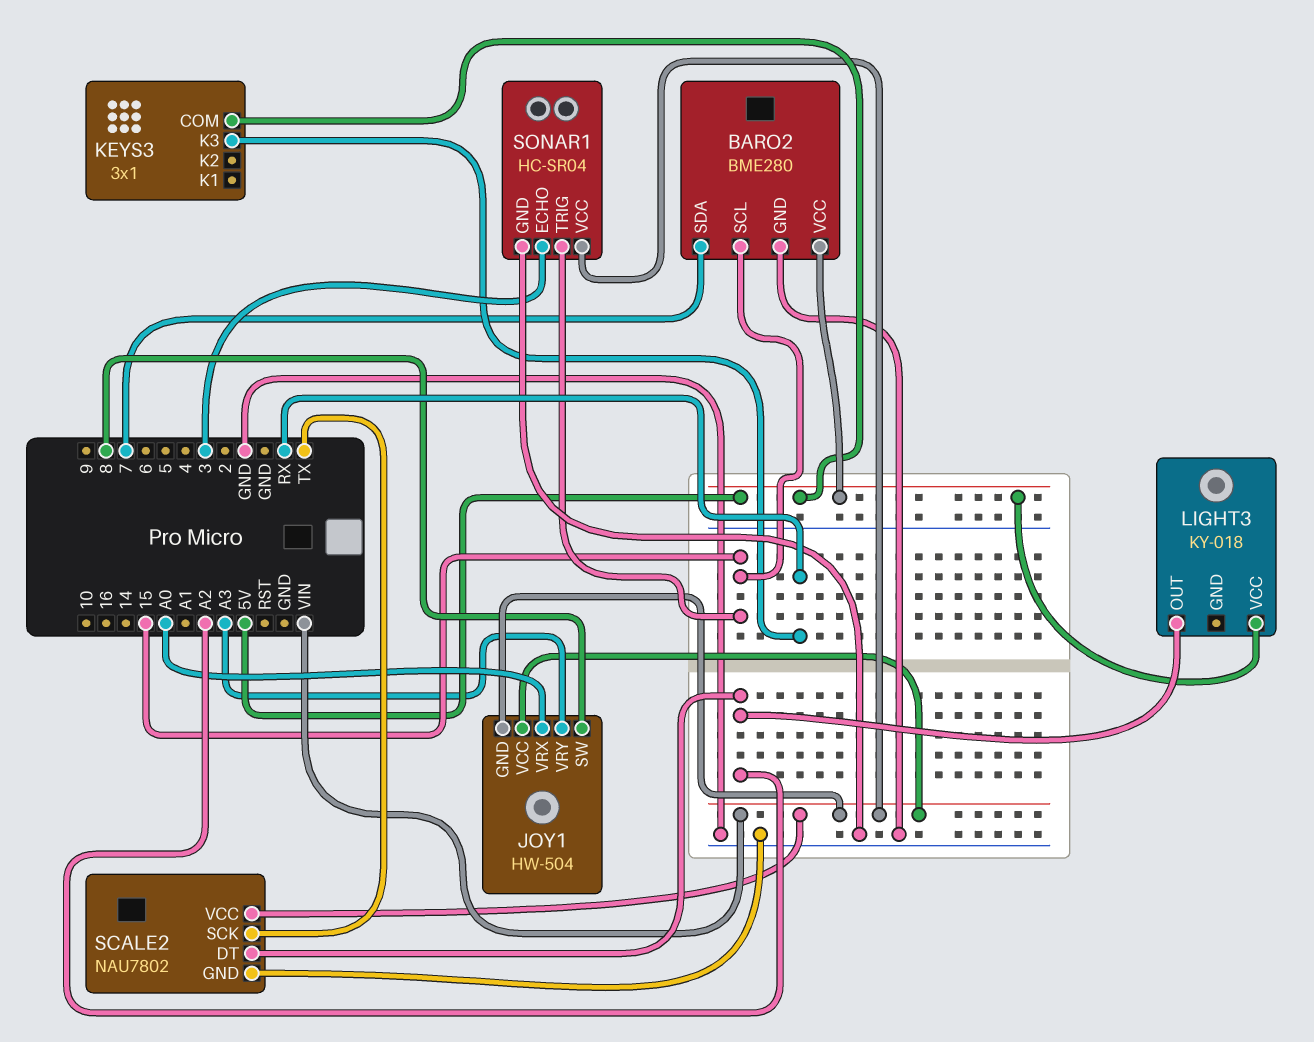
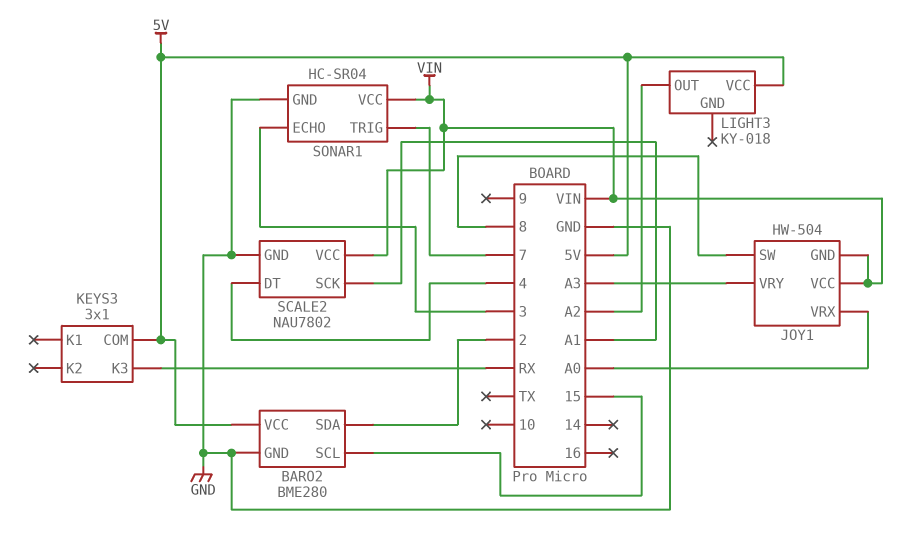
BARO2 pin SDA: 7 -> 2
SCALE2 pin DT: A2 -> 4
SCALE2 pin SCK: TX -> A1
SONAR1 pin TRIG: 15 -> 7

